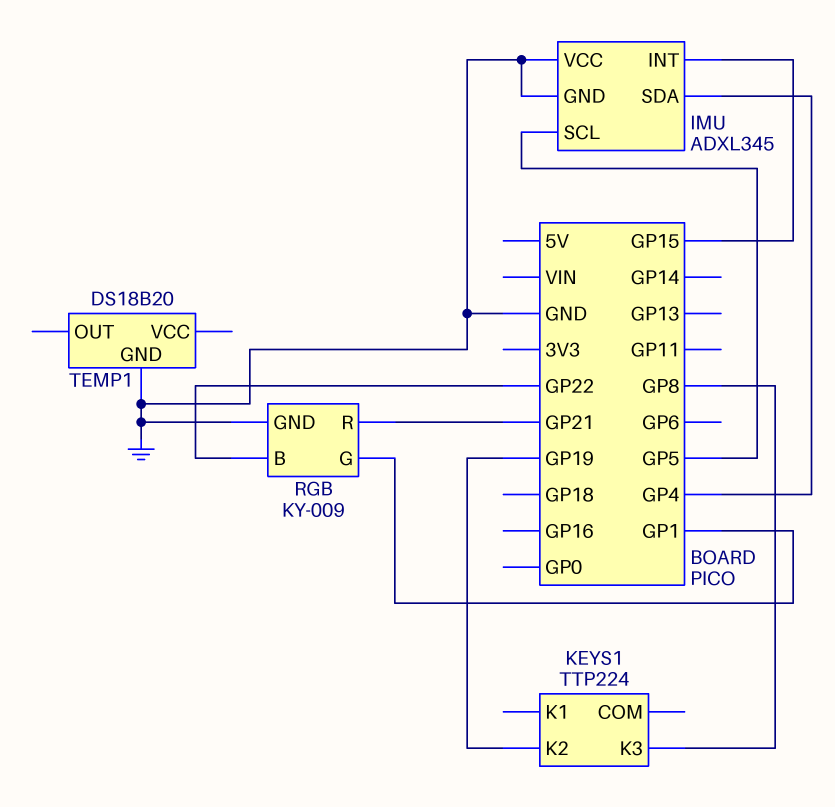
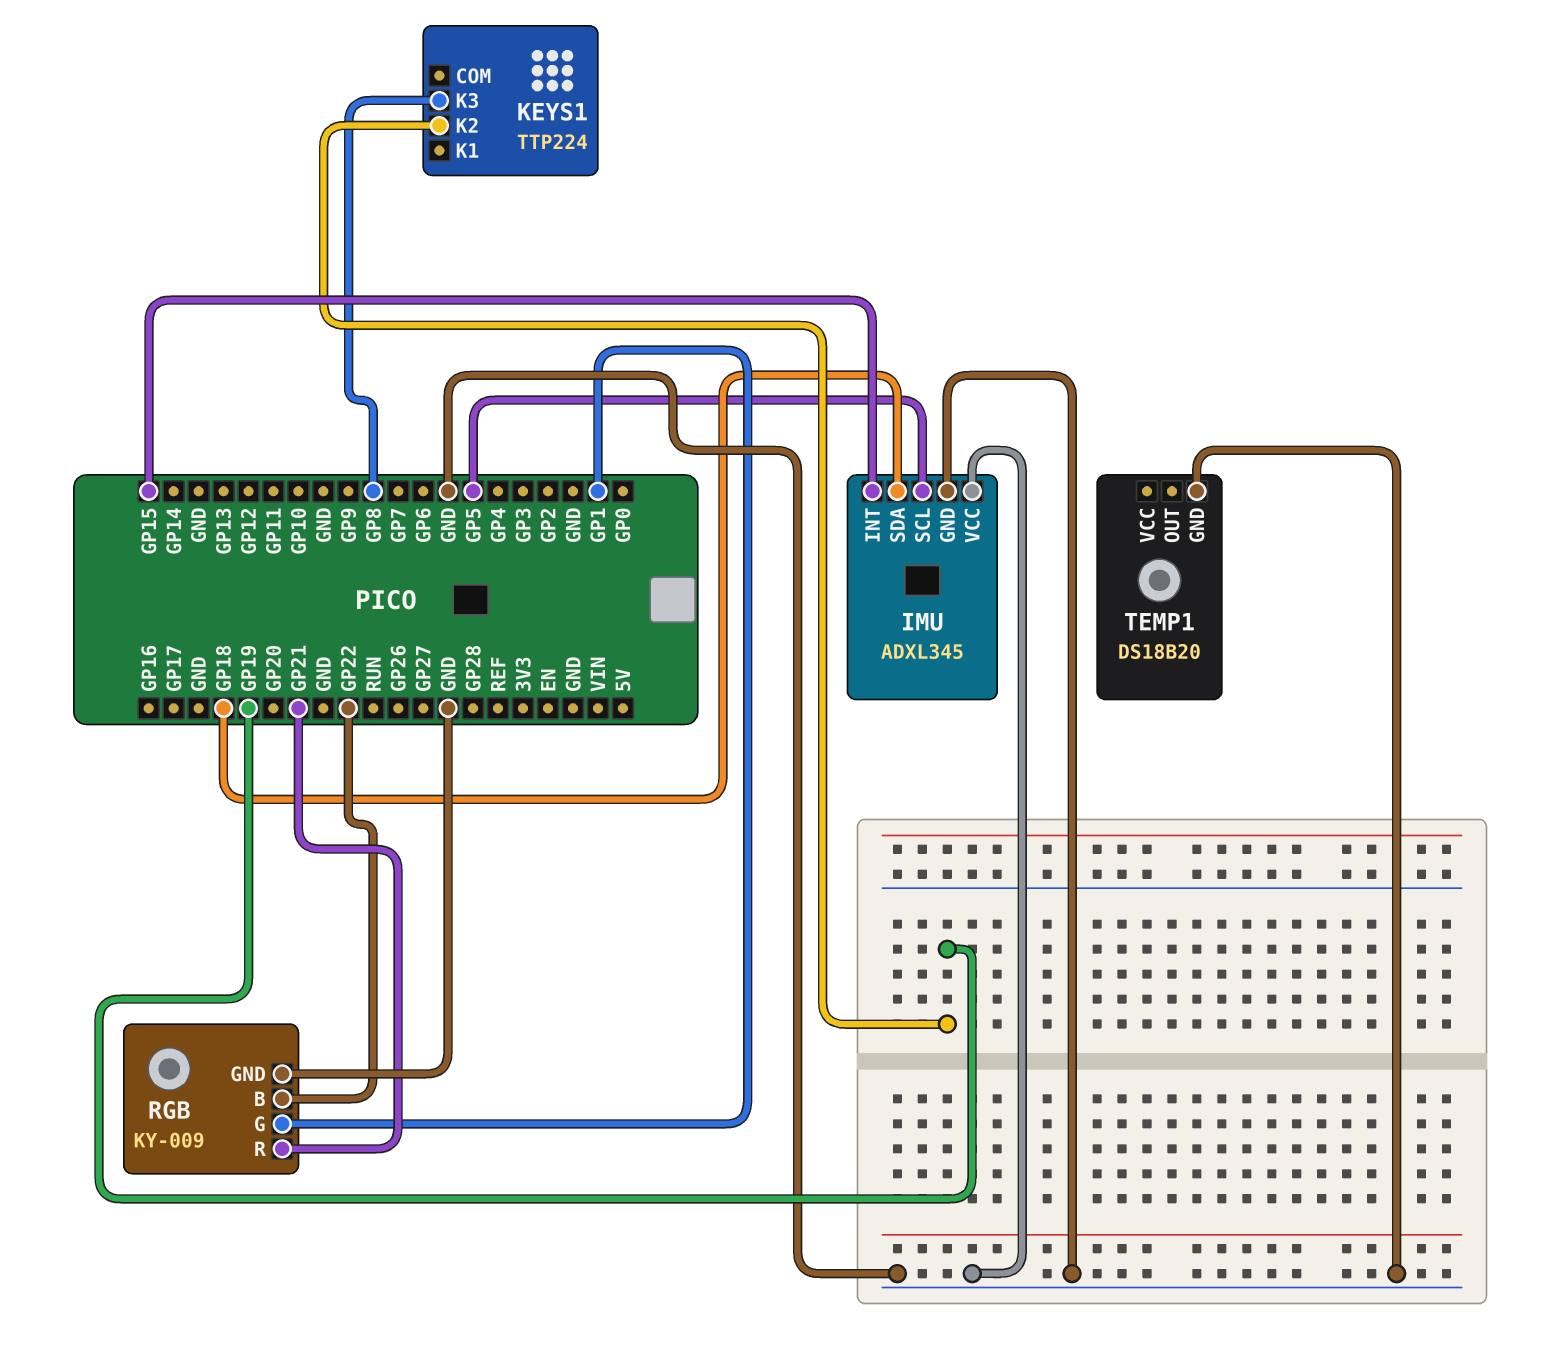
IMU pin SDA: GP4 -> GP18

